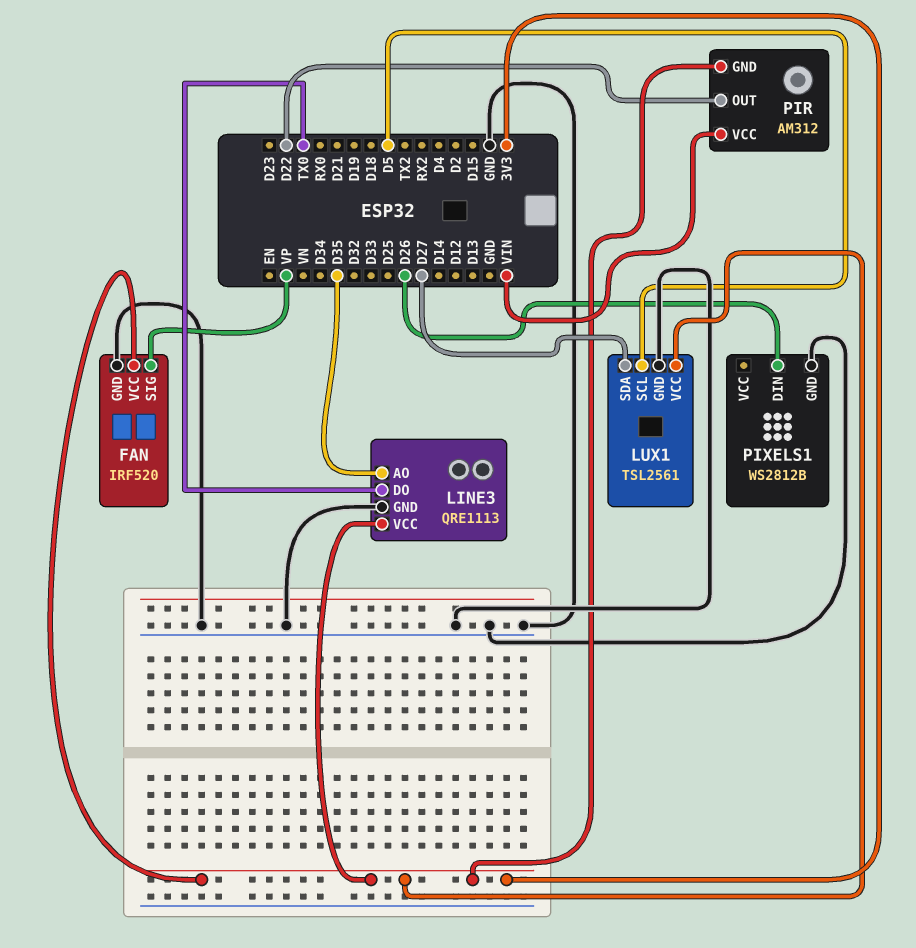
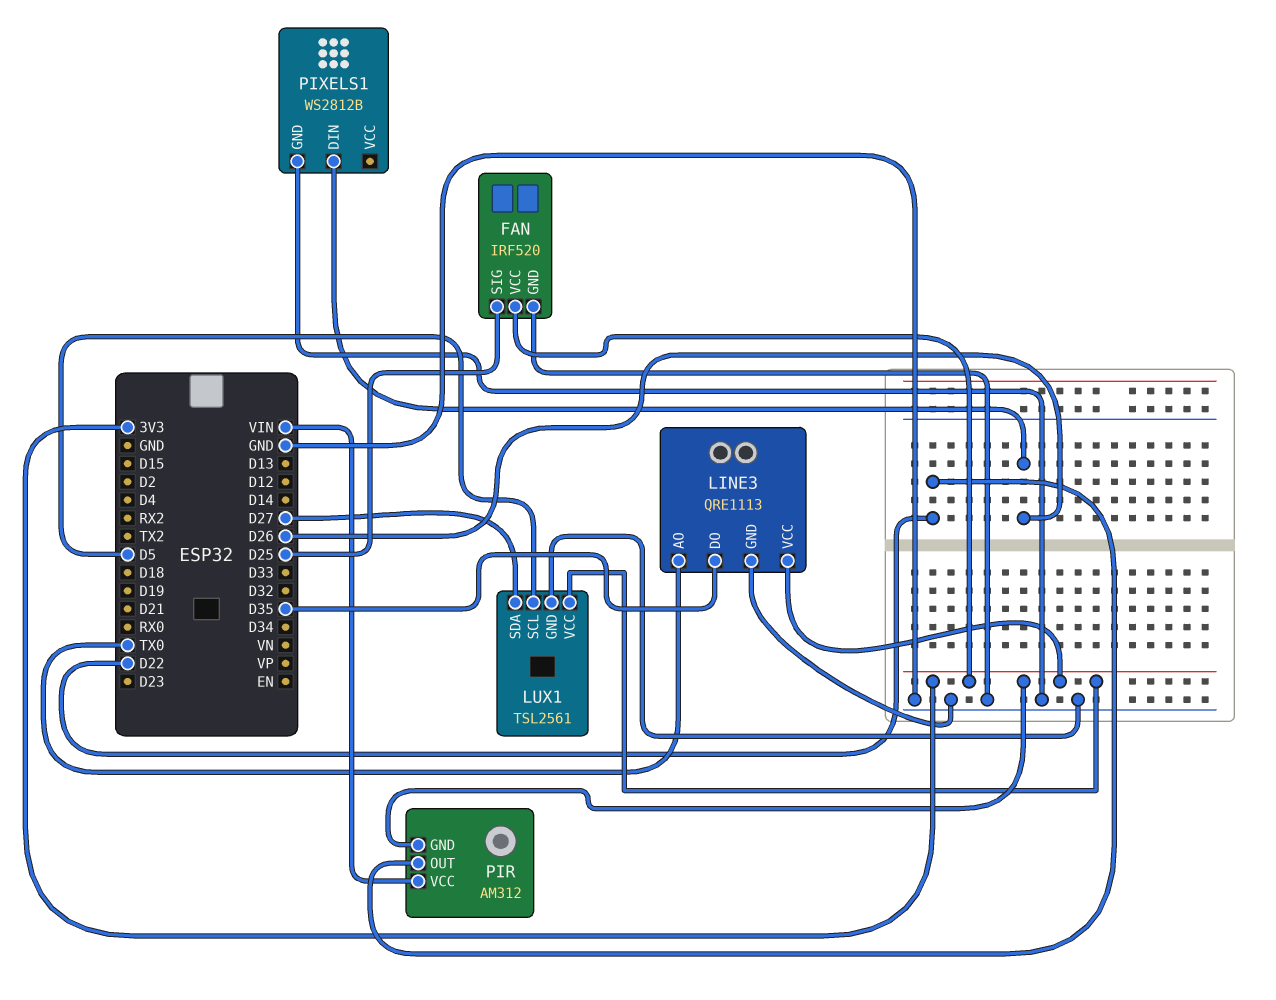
FAN pin SIG: VP -> D25
LINE3 pin AO: D35 -> TX0
LINE3 pin DO: TX0 -> D35

